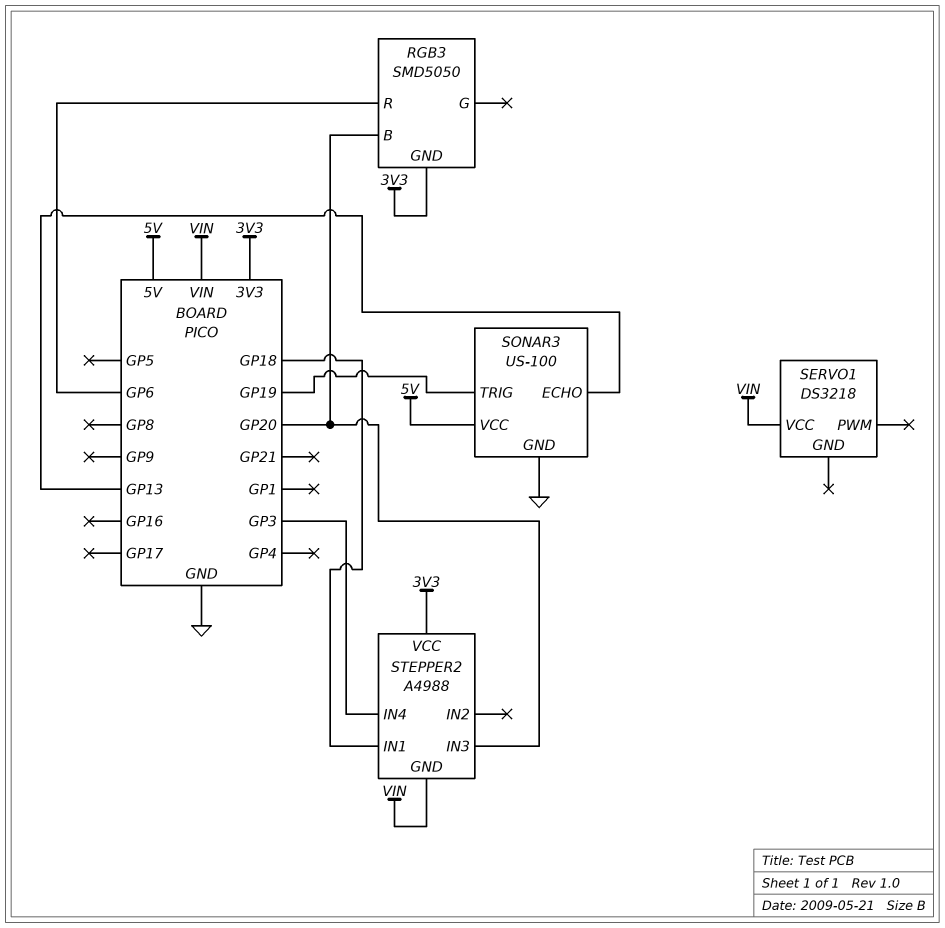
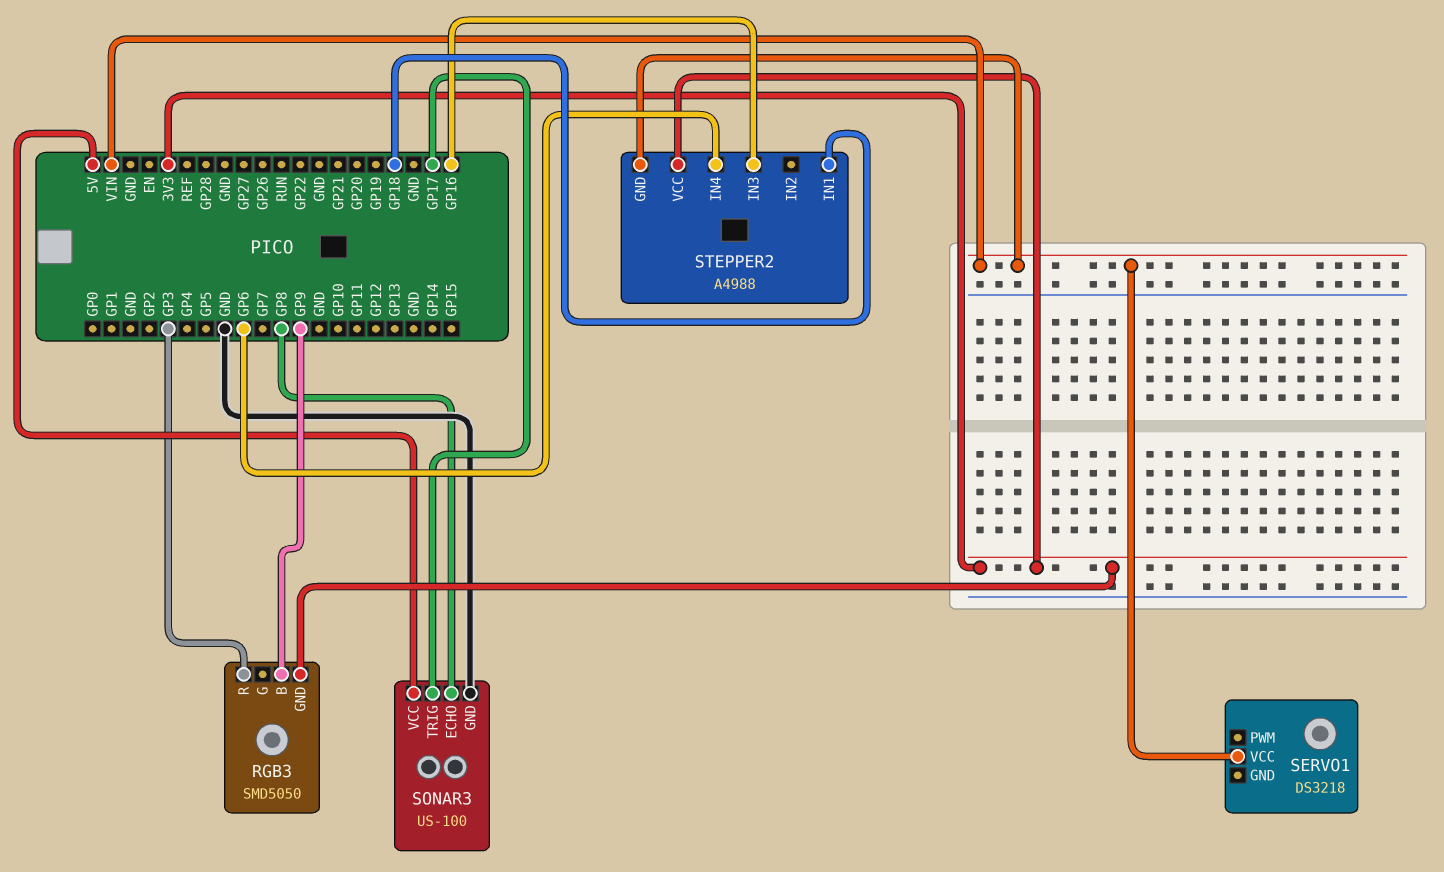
RGB3 pin B: GP20 -> GP9
RGB3 pin R: GP6 -> GP3
SONAR3 pin ECHO: GP13 -> GP8
SONAR3 pin TRIG: GP19 -> GP17
STEPPER2 pin IN3: GP20 -> GP16
STEPPER2 pin IN4: GP3 -> GP6

